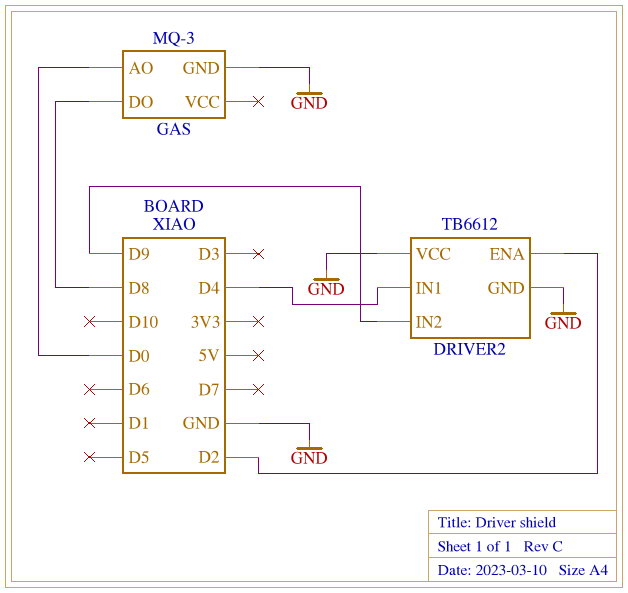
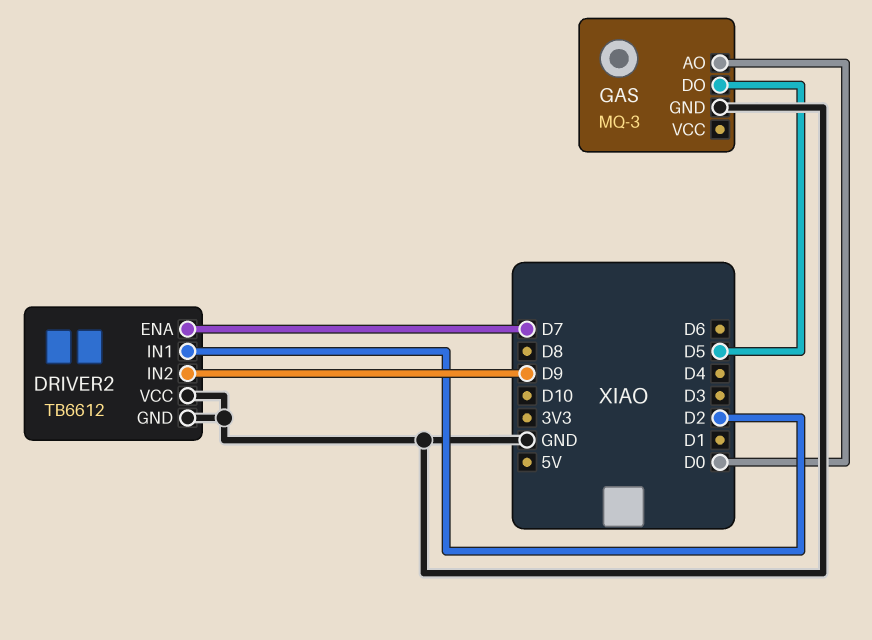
DRIVER2 pin ENA: D2 -> D7
DRIVER2 pin IN1: D4 -> D2
GAS pin DO: D8 -> D5

